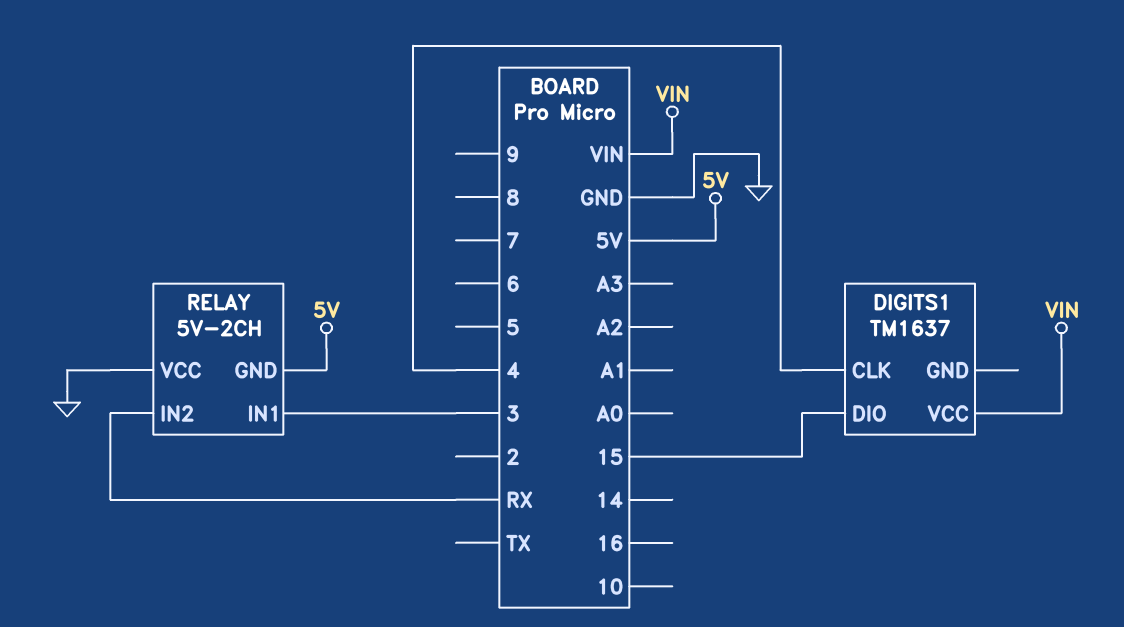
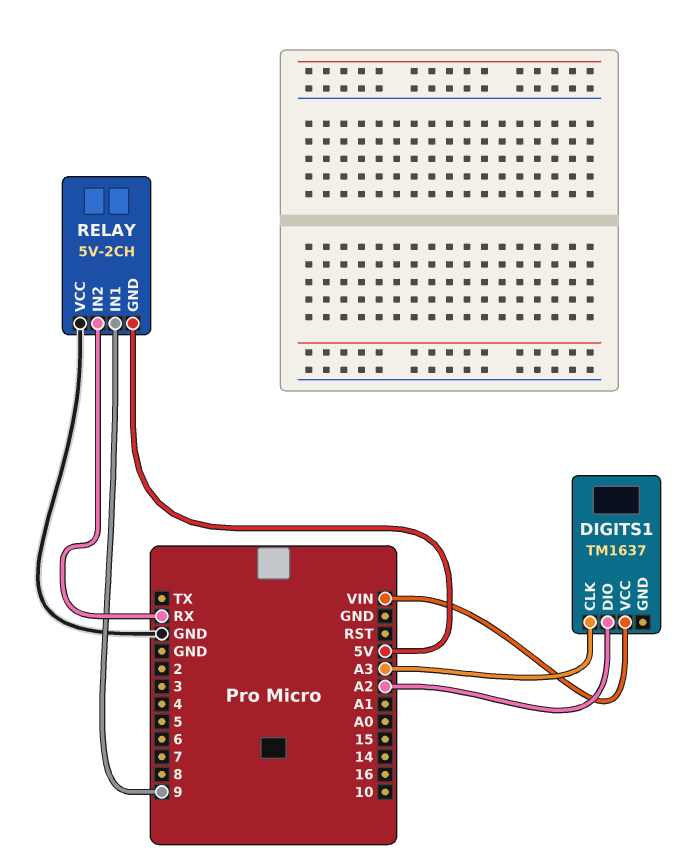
DIGITS1 pin CLK: 4 -> A3
DIGITS1 pin DIO: 15 -> A2
RELAY pin IN1: 3 -> 9

